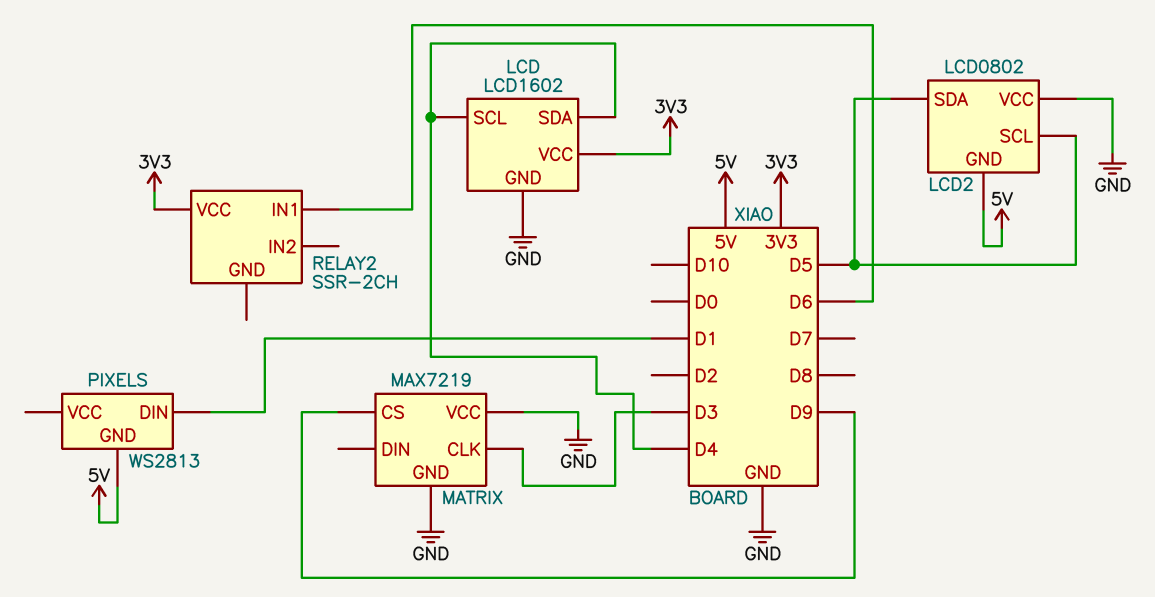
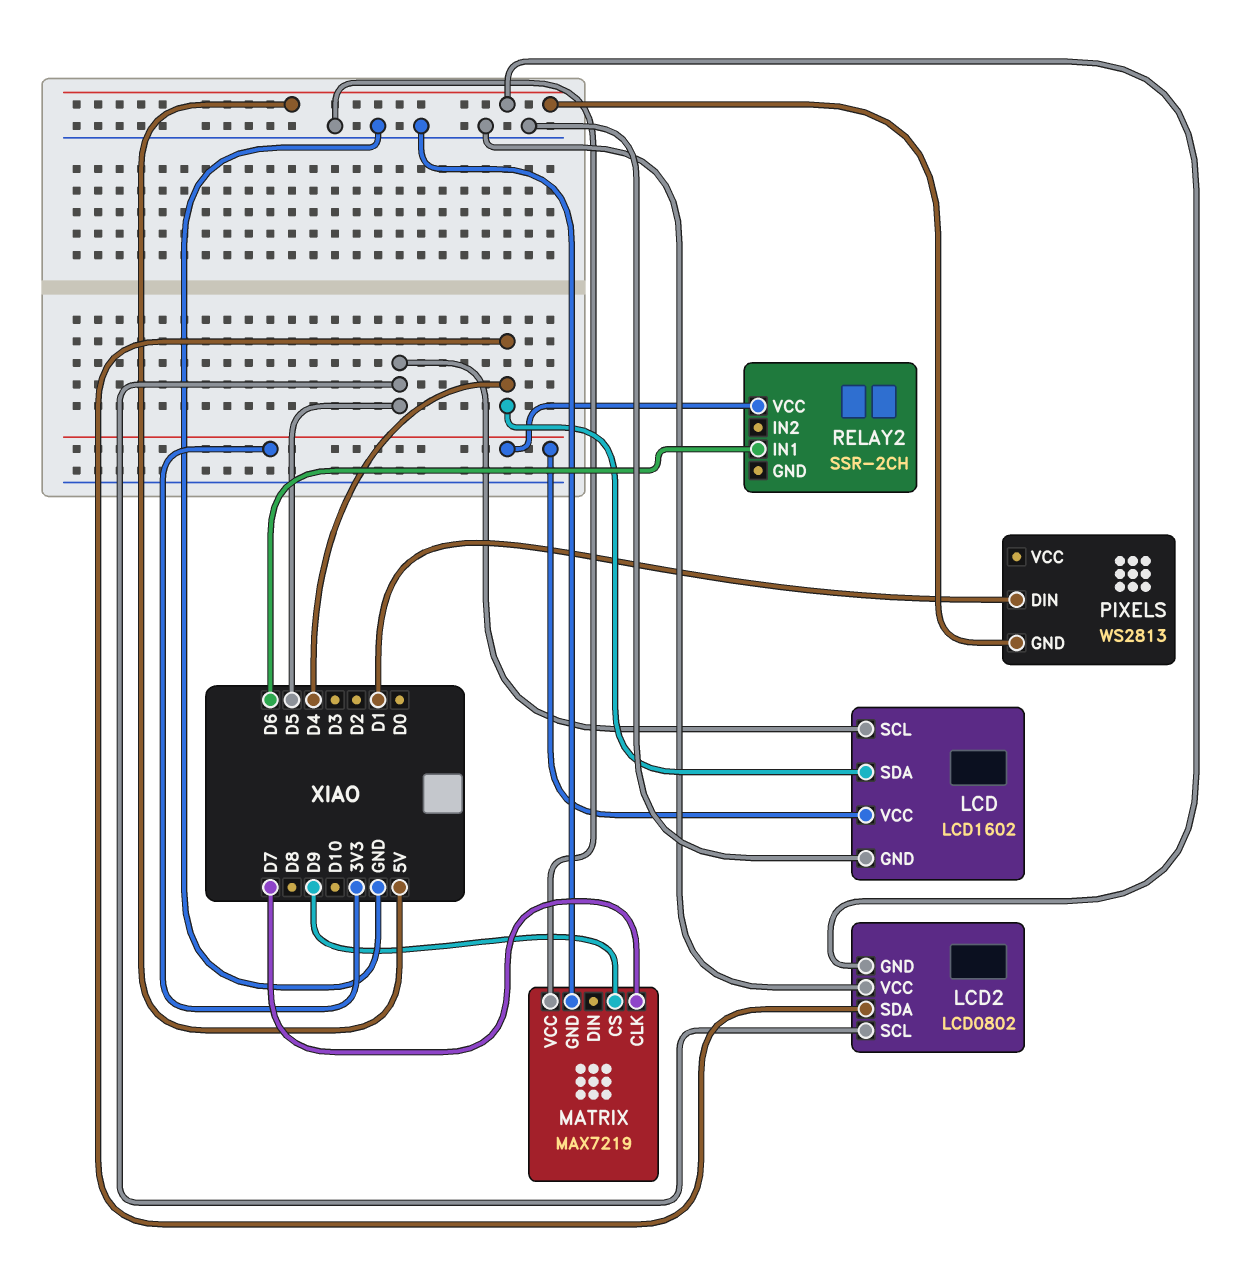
LCD pin SCL: D4 -> D5
LCD2 pin SDA: D5 -> D4
MATRIX pin CLK: D3 -> D7

